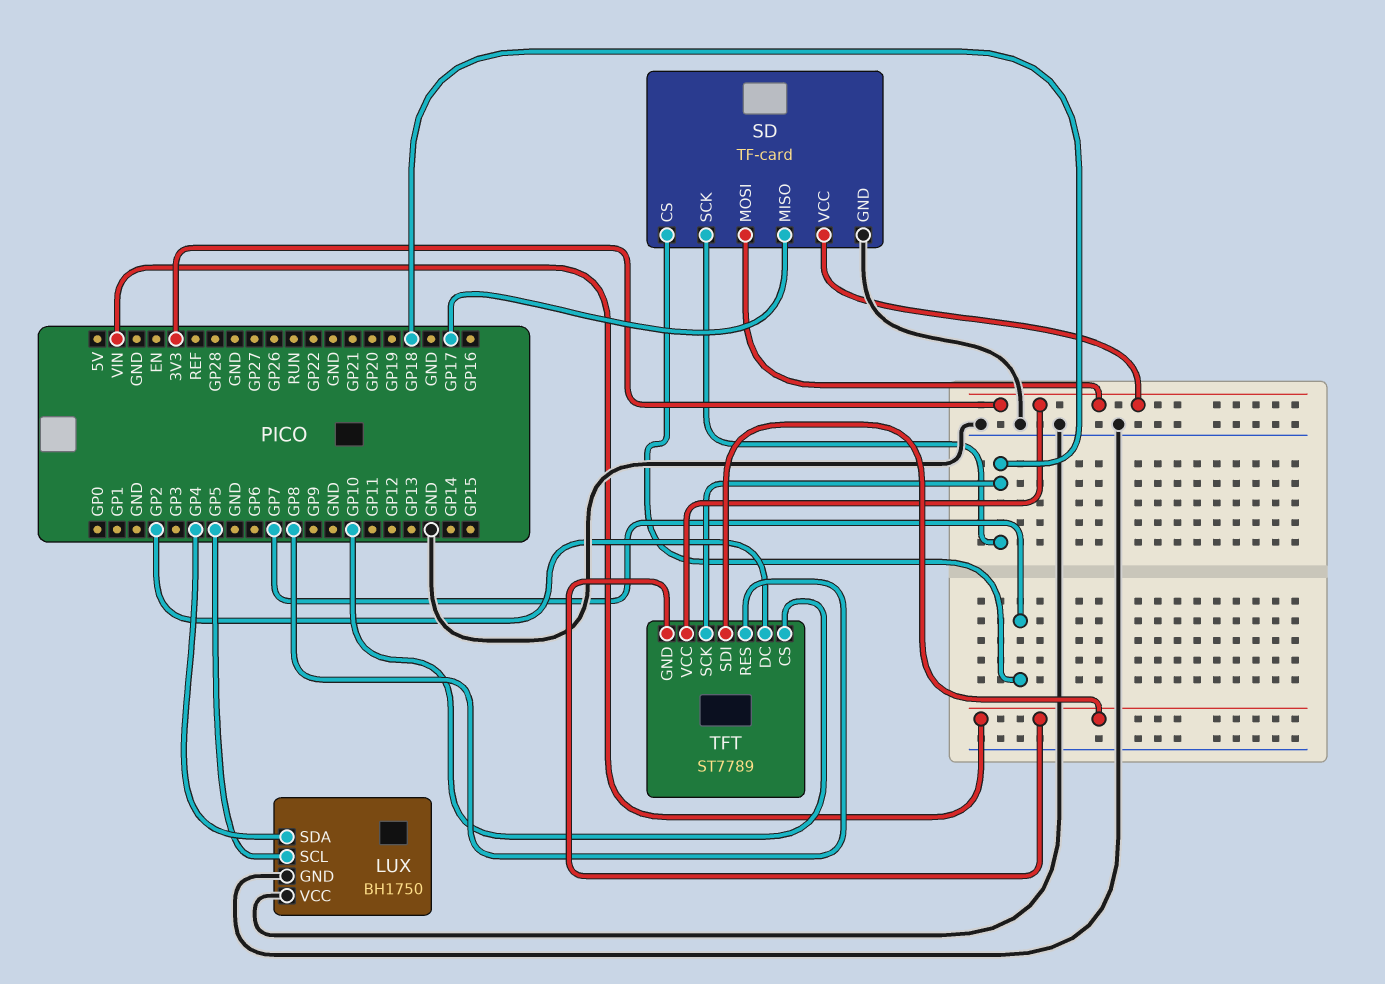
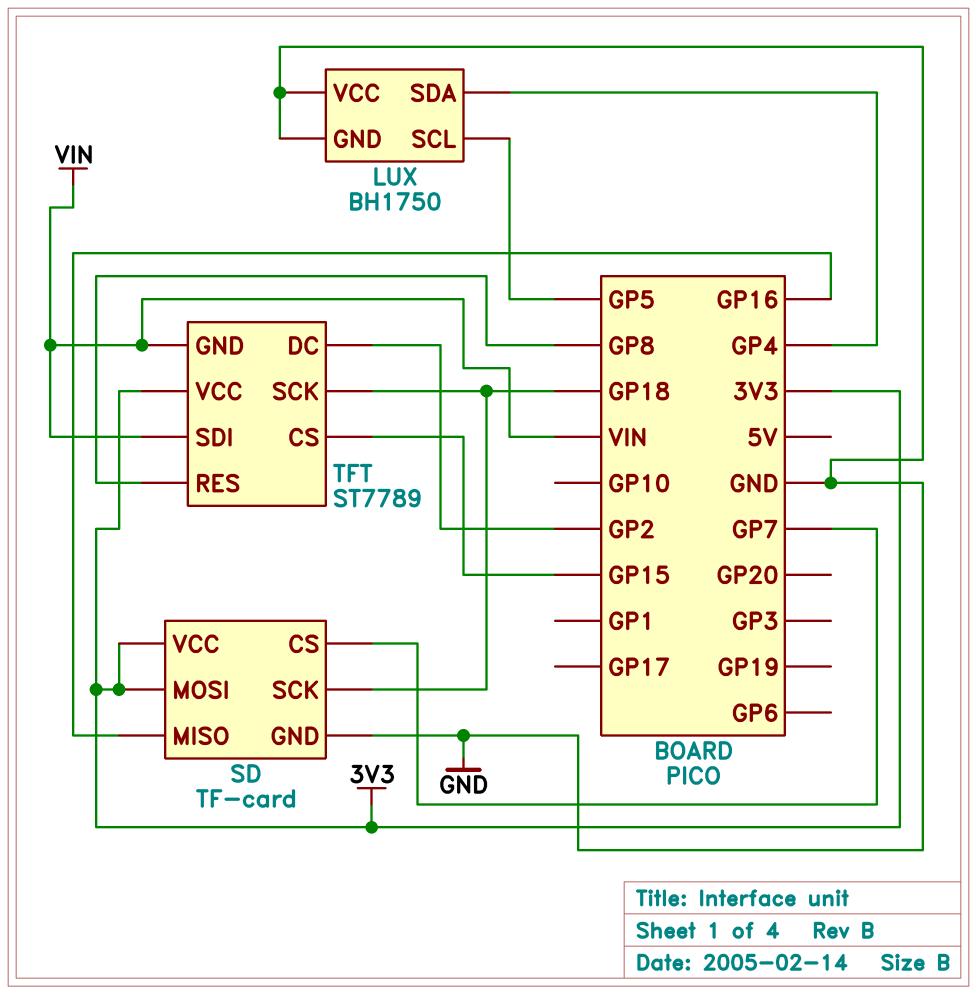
SD pin MISO: GP17 -> GP16
TFT pin CS: GP10 -> GP15

